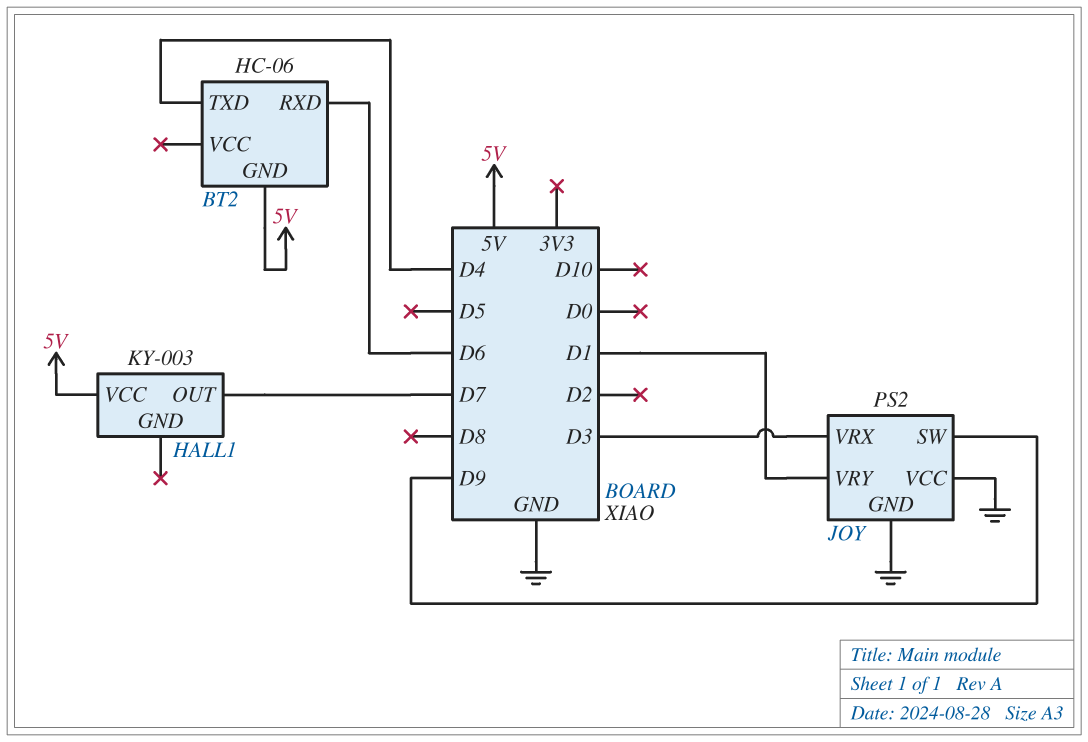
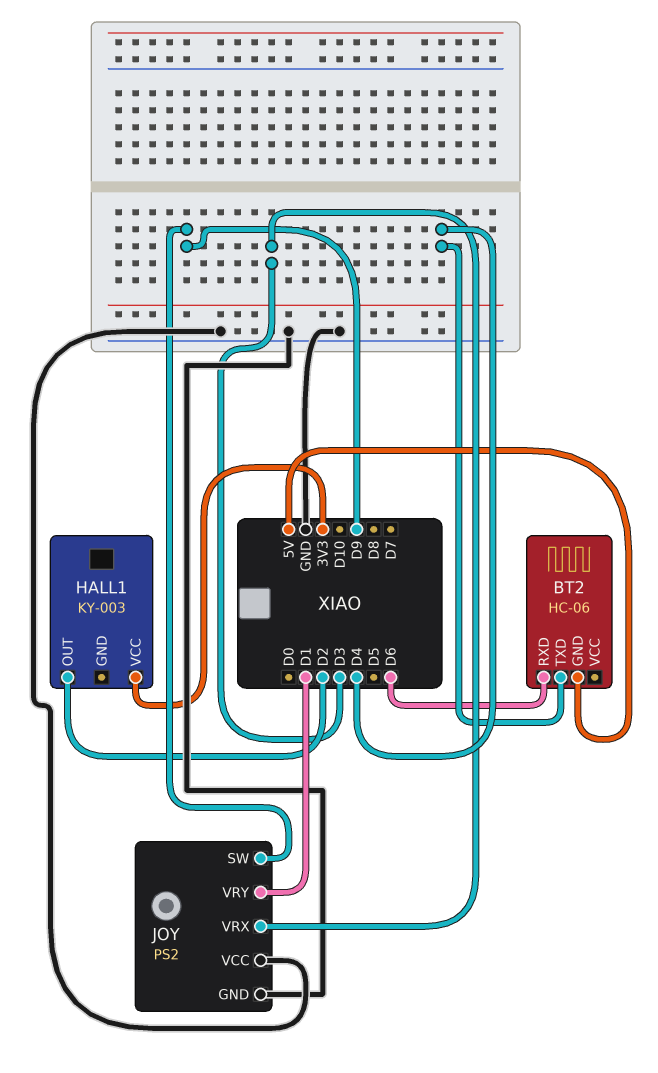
HALL1 pin OUT: D7 -> D2
HALL1 pin VCC: 5V -> 3V3

